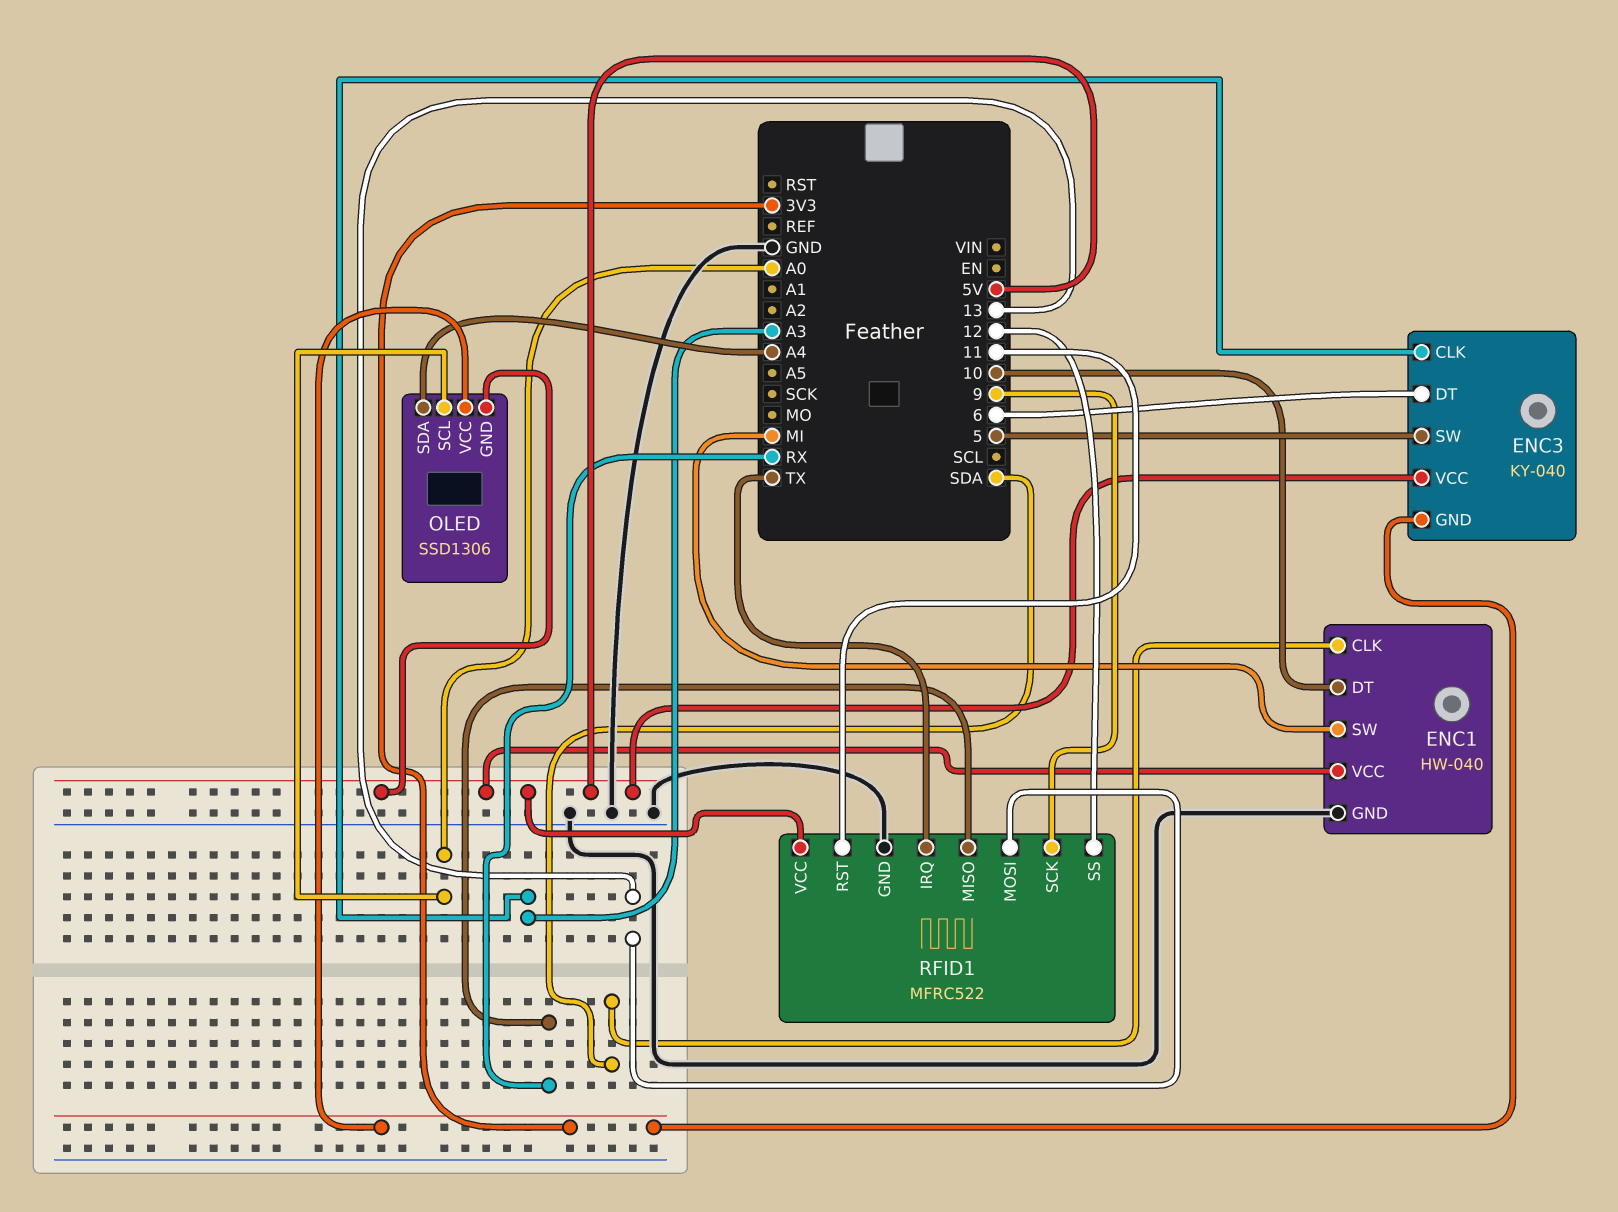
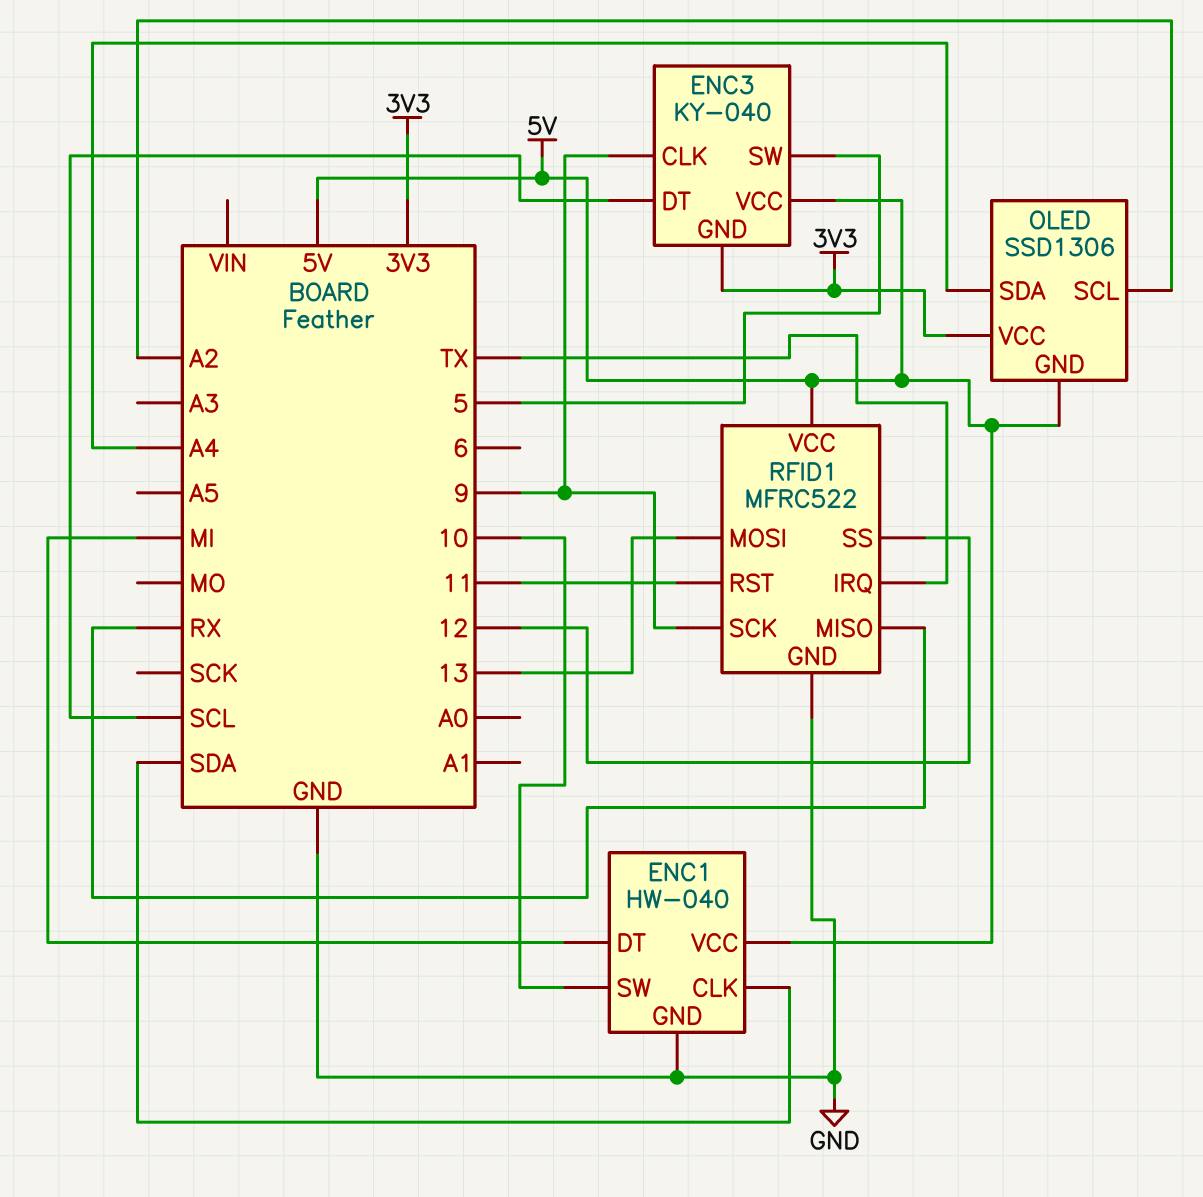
ENC1 pin DT: 10 -> MI
ENC1 pin SW: MI -> 10
ENC3 pin CLK: A3 -> 9
ENC3 pin DT: 6 -> SCL
OLED pin SCL: A0 -> A2

